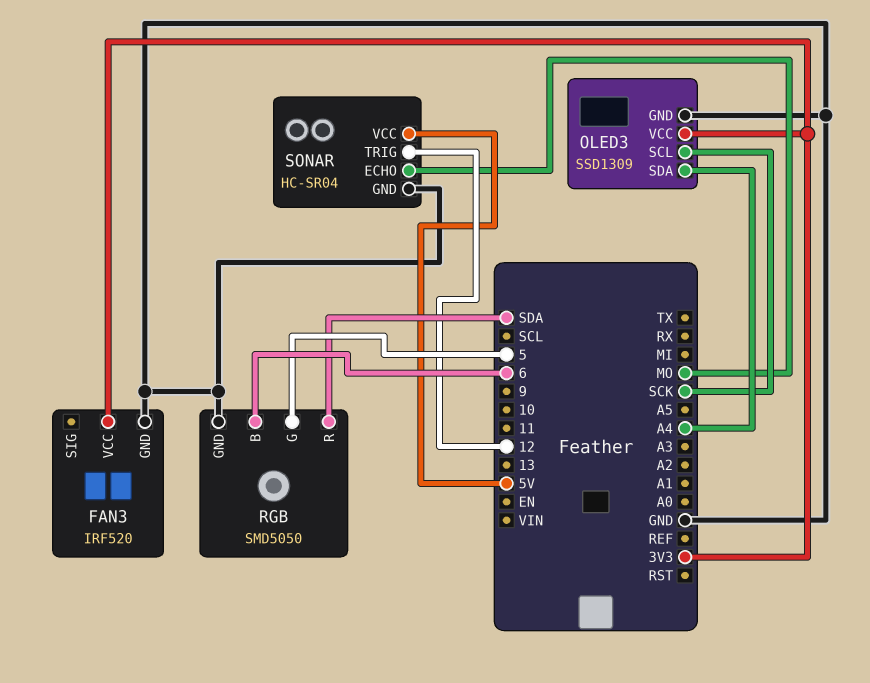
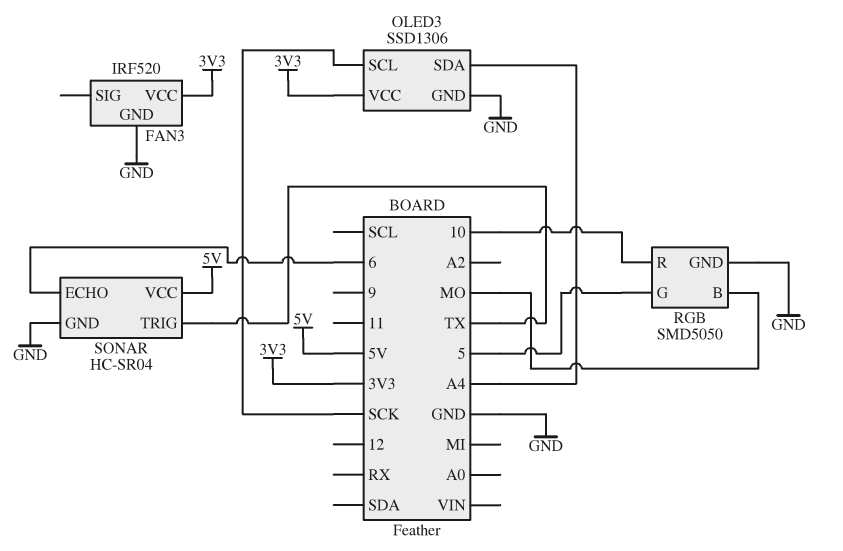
OLED3: SSD1309 -> SSD1306
RGB pin B: 6 -> MO
RGB pin R: SDA -> 10
SONAR pin ECHO: MO -> 6
SONAR pin TRIG: 12 -> TX

